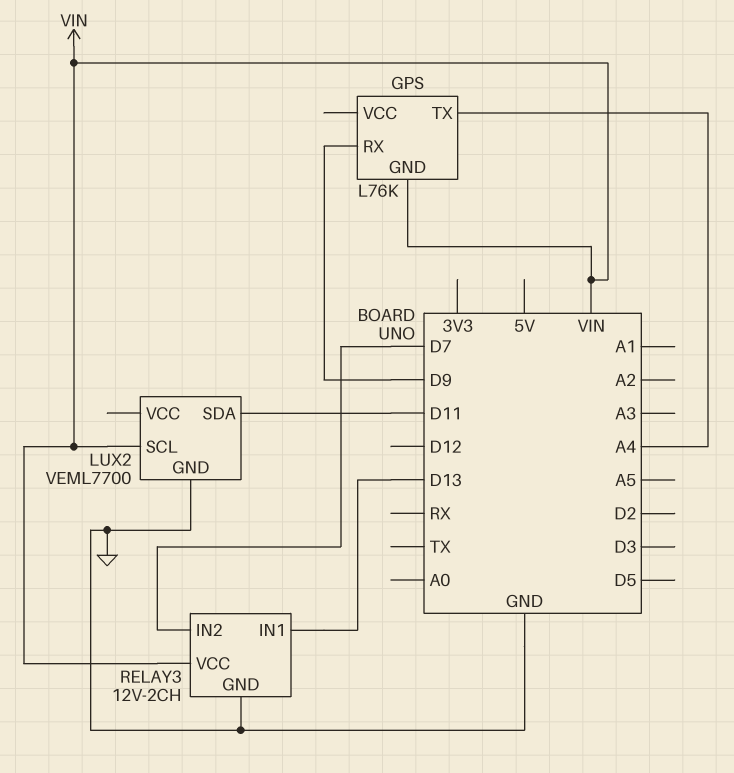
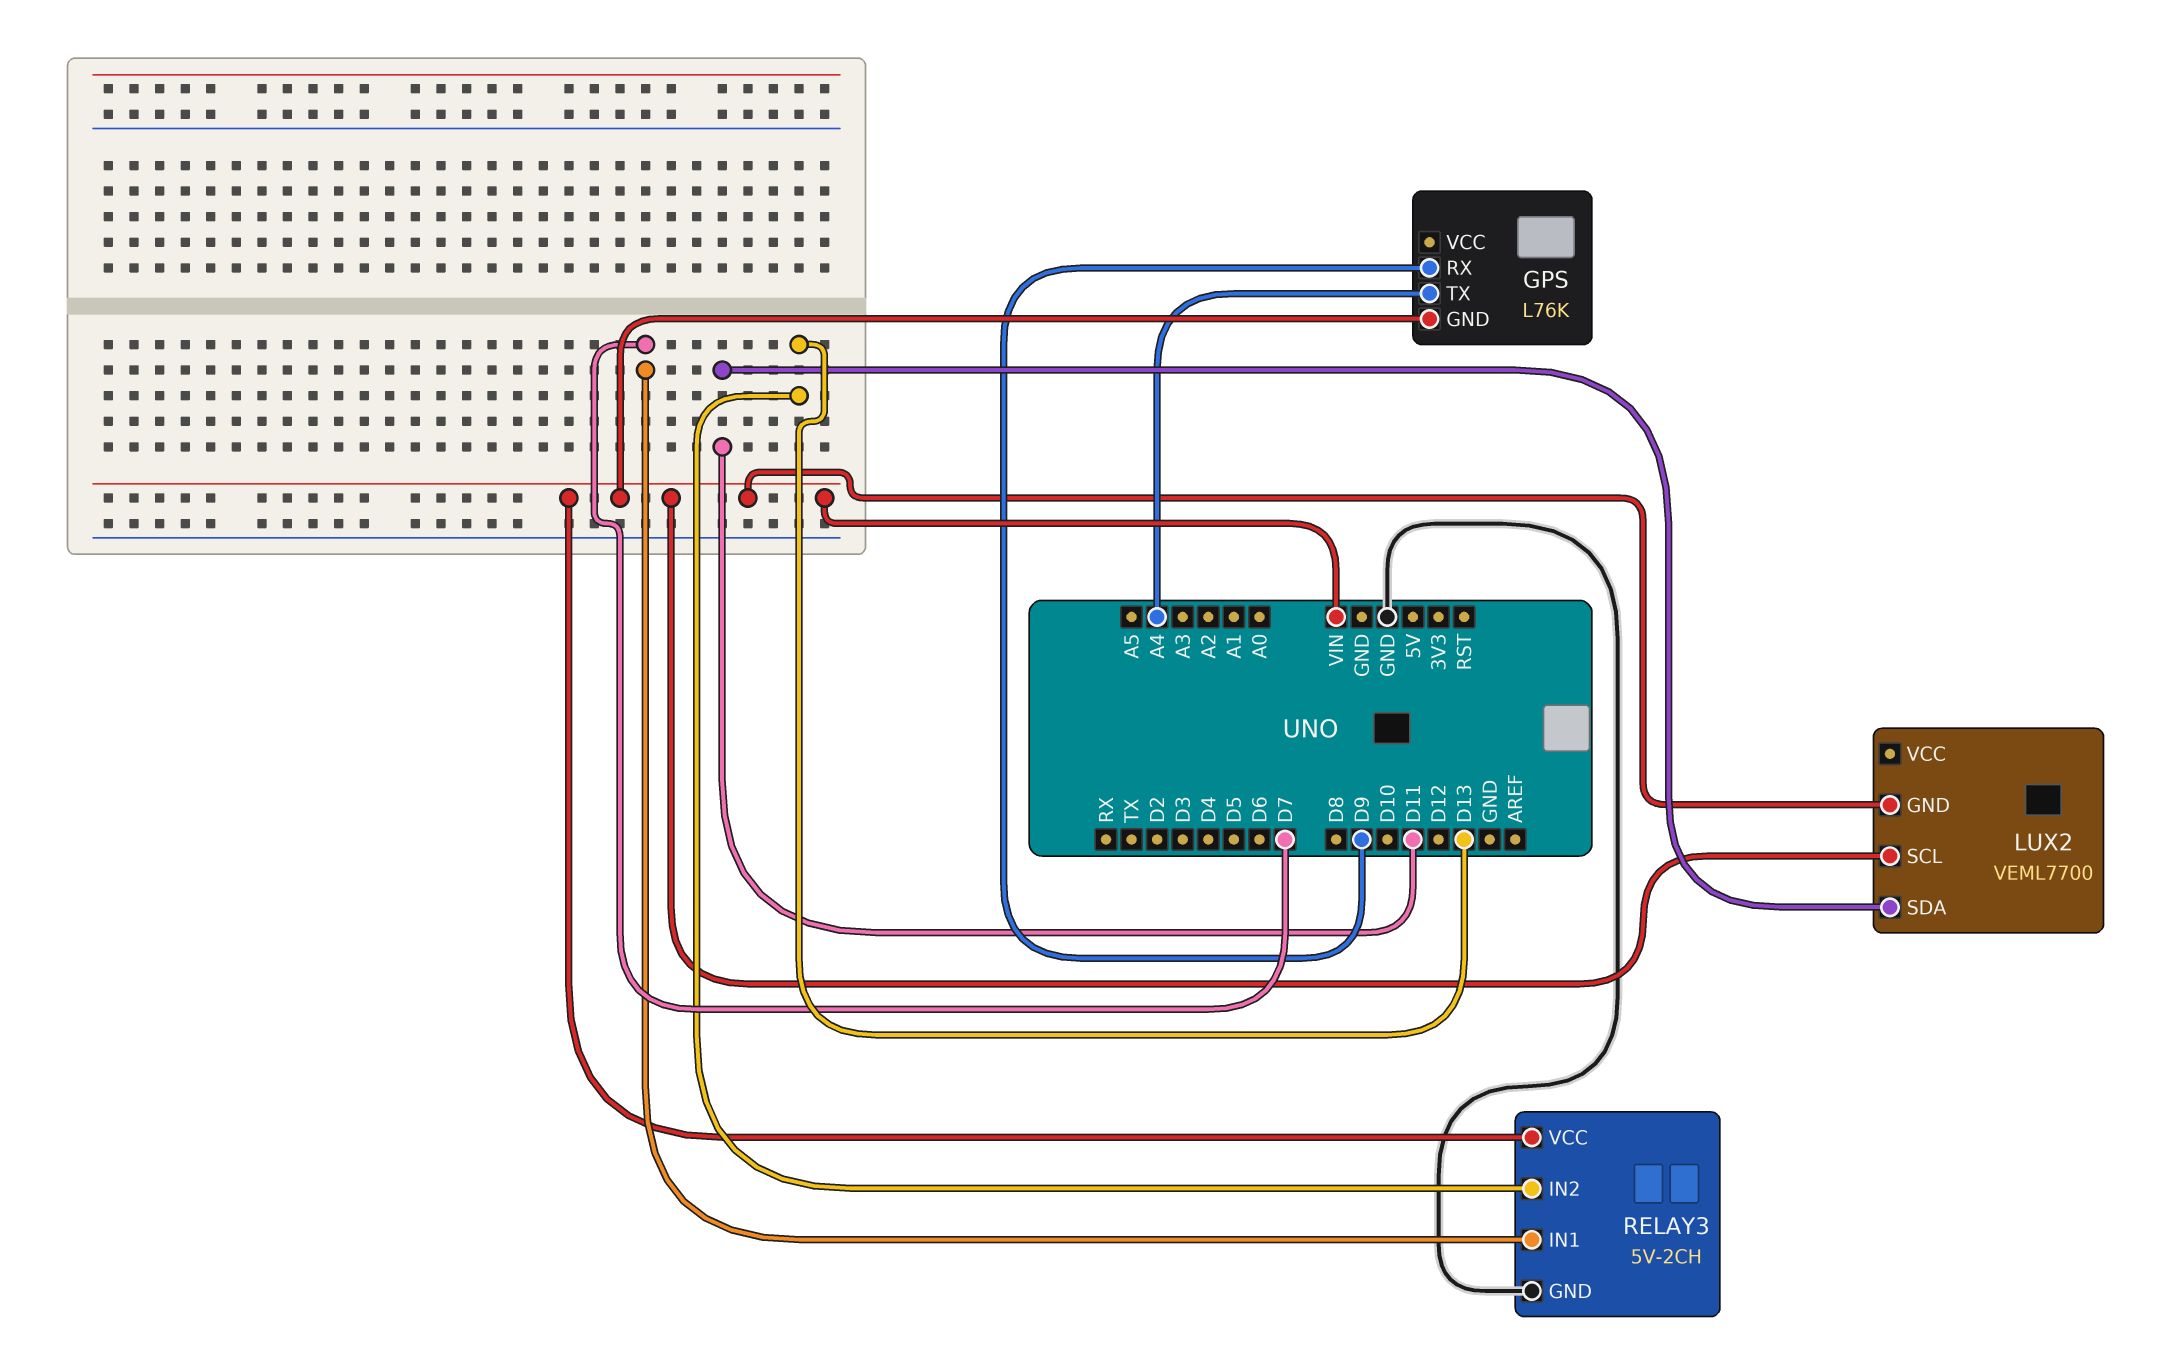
LUX2 pin GND: GND -> VIN
RELAY3: 12V-2CH -> 5V-2CH
RELAY3 pin IN1: D13 -> D7
RELAY3 pin IN2: D7 -> D13

